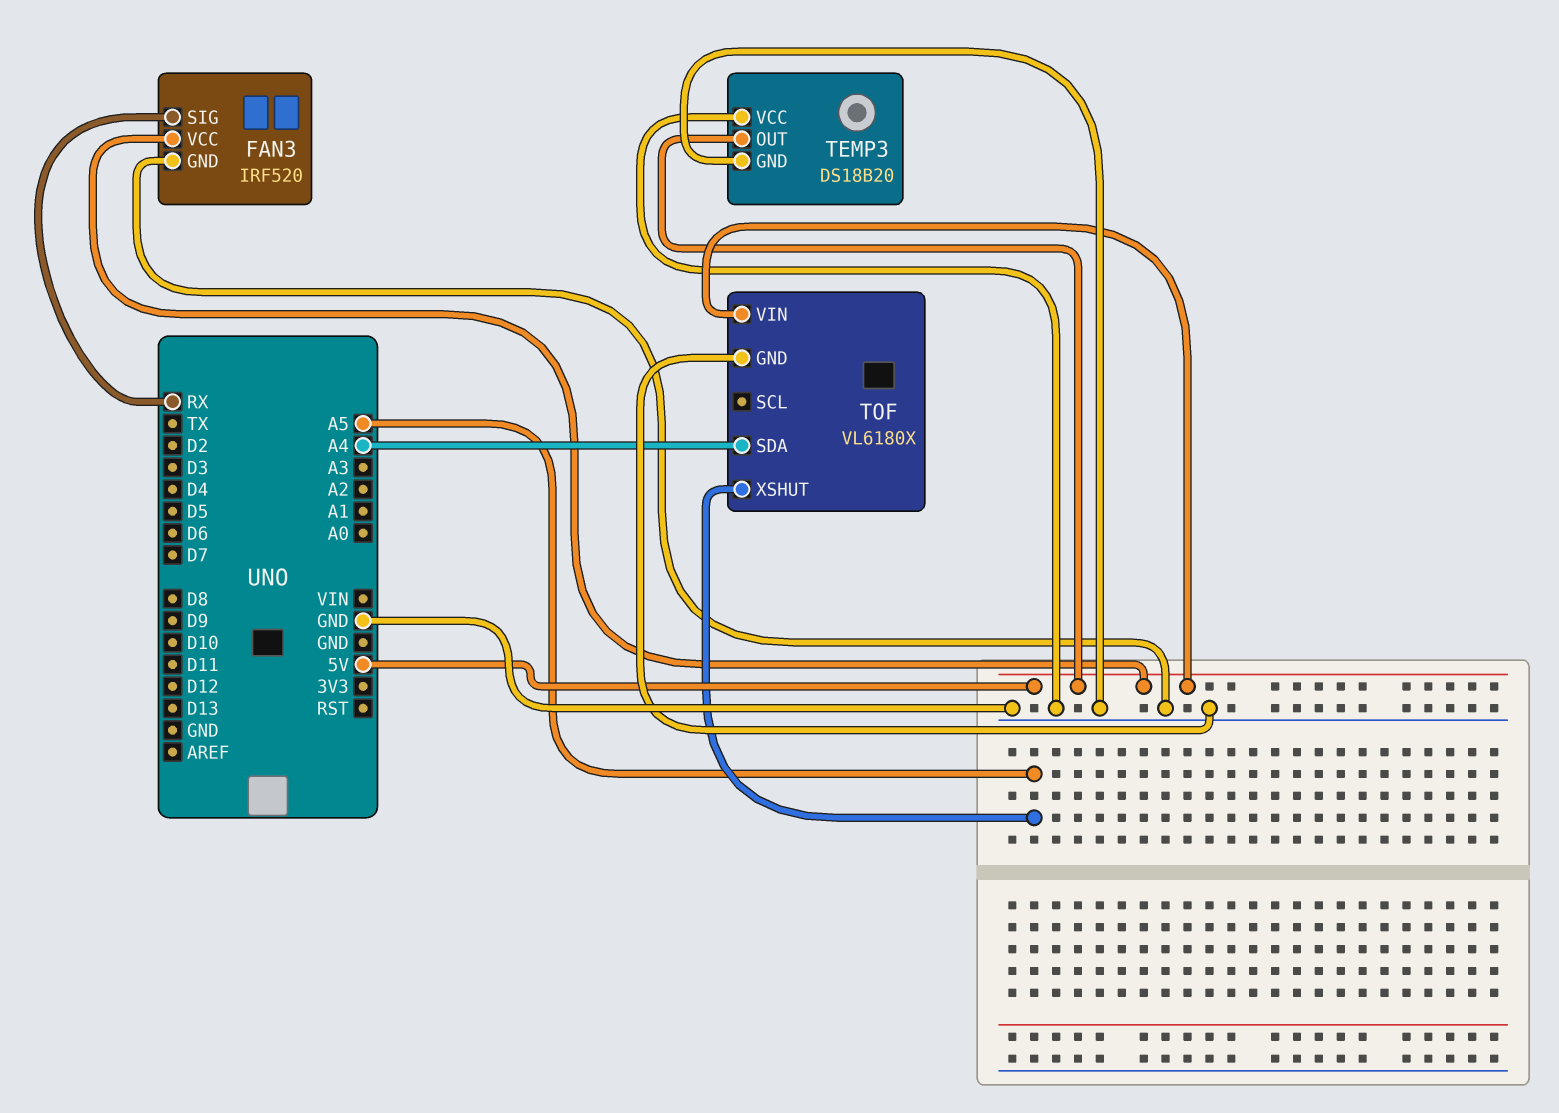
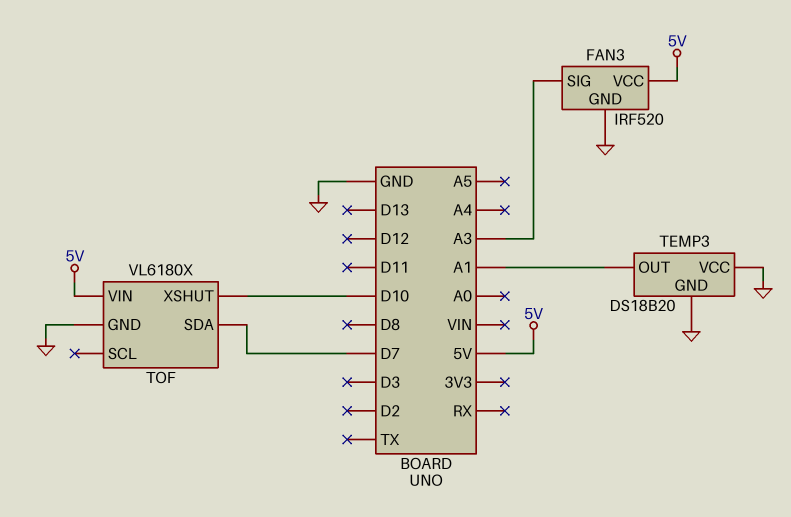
FAN3 pin SIG: RX -> A3
TEMP3 pin OUT: 5V -> A1
TOF pin SDA: A4 -> D7
TOF pin XSHUT: A5 -> D10

